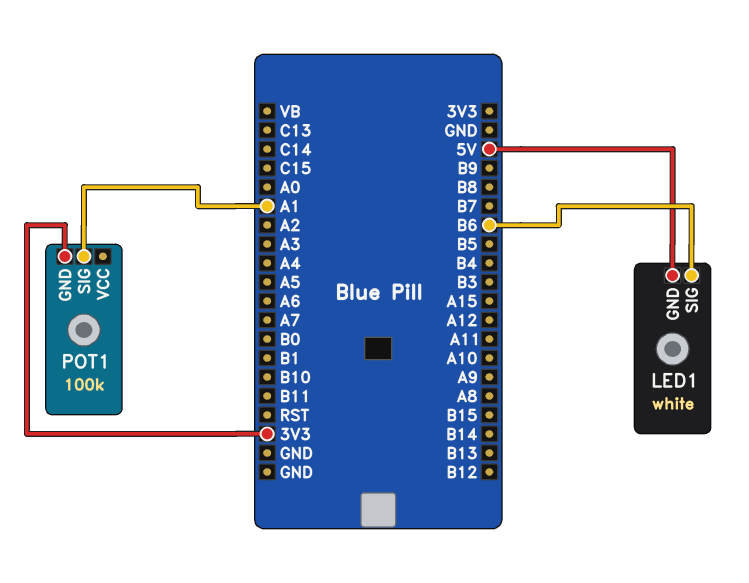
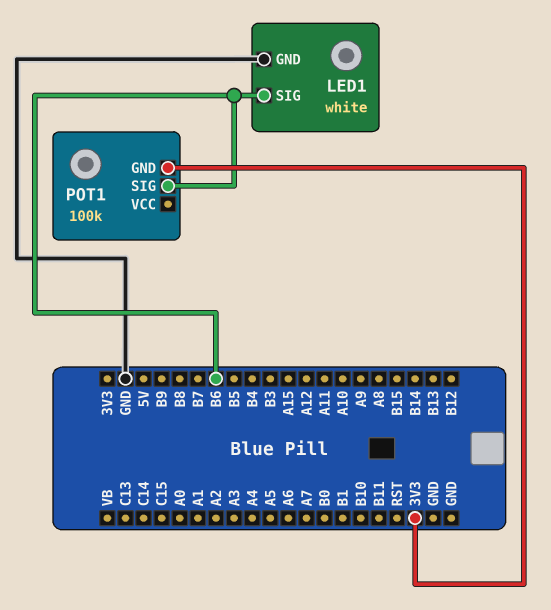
LED1 pin GND: 5V -> GND
POT1 pin SIG: A1 -> B6

